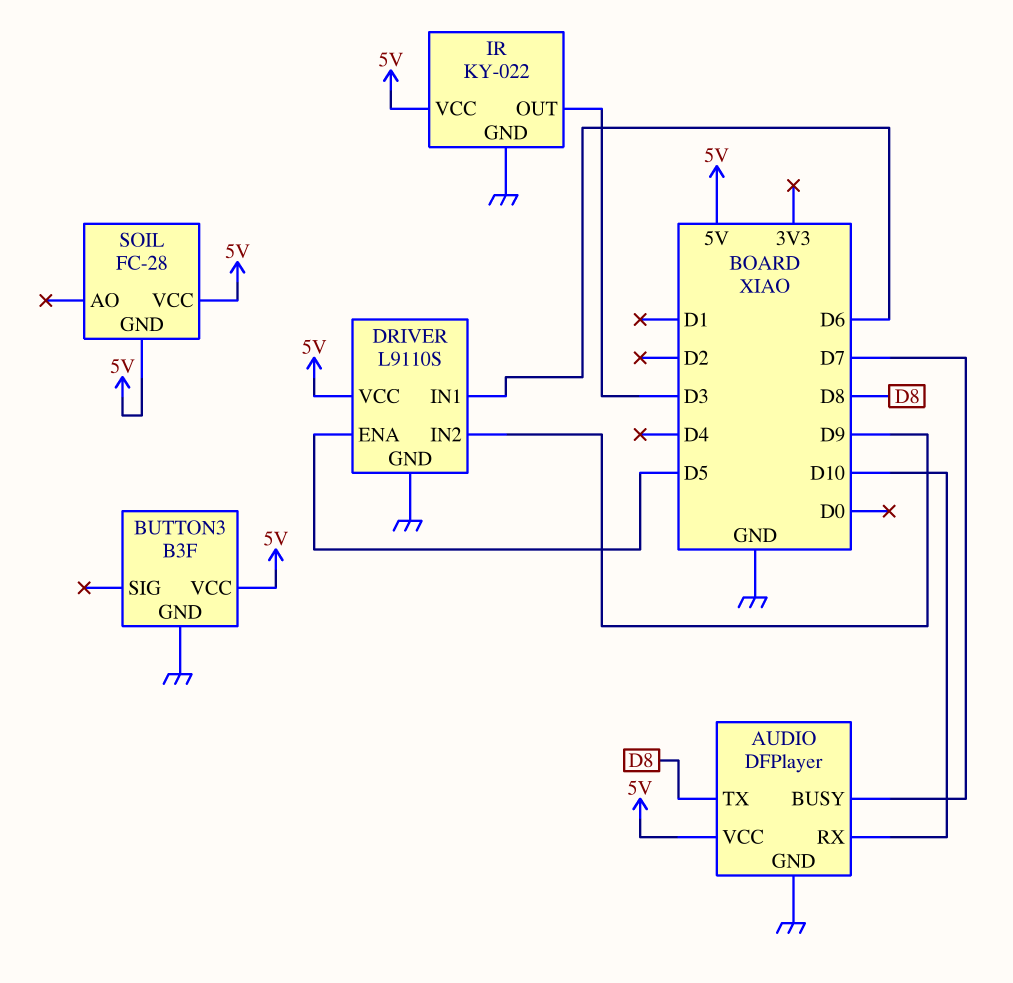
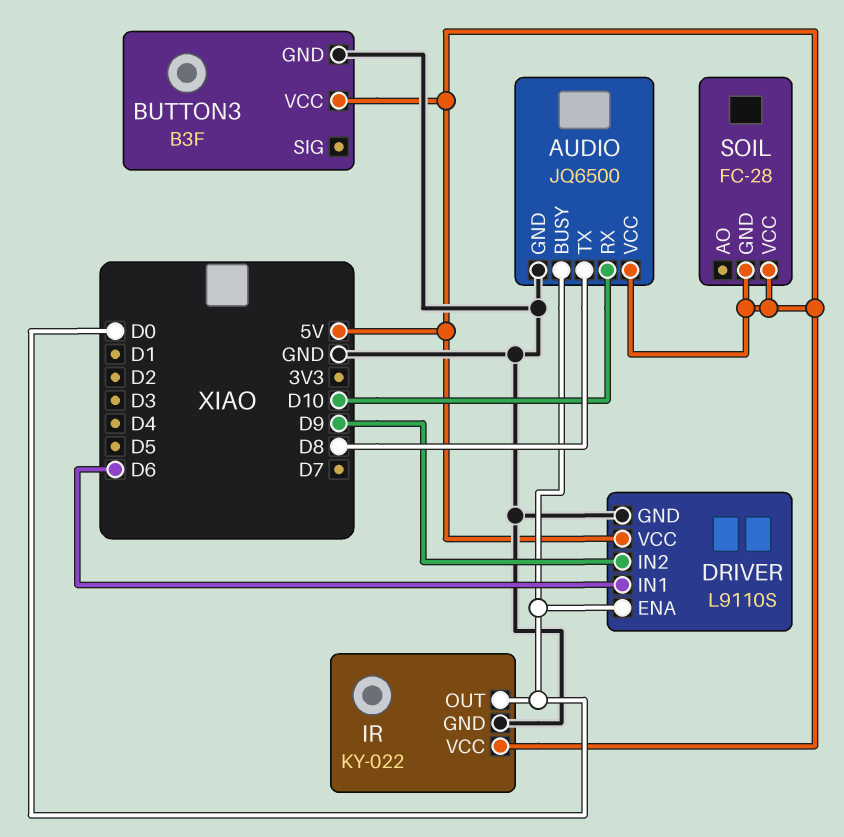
AUDIO: DFPlayer -> JQ6500
AUDIO pin BUSY: D7 -> D0
DRIVER pin ENA: D5 -> D0
IR pin OUT: D3 -> D0

